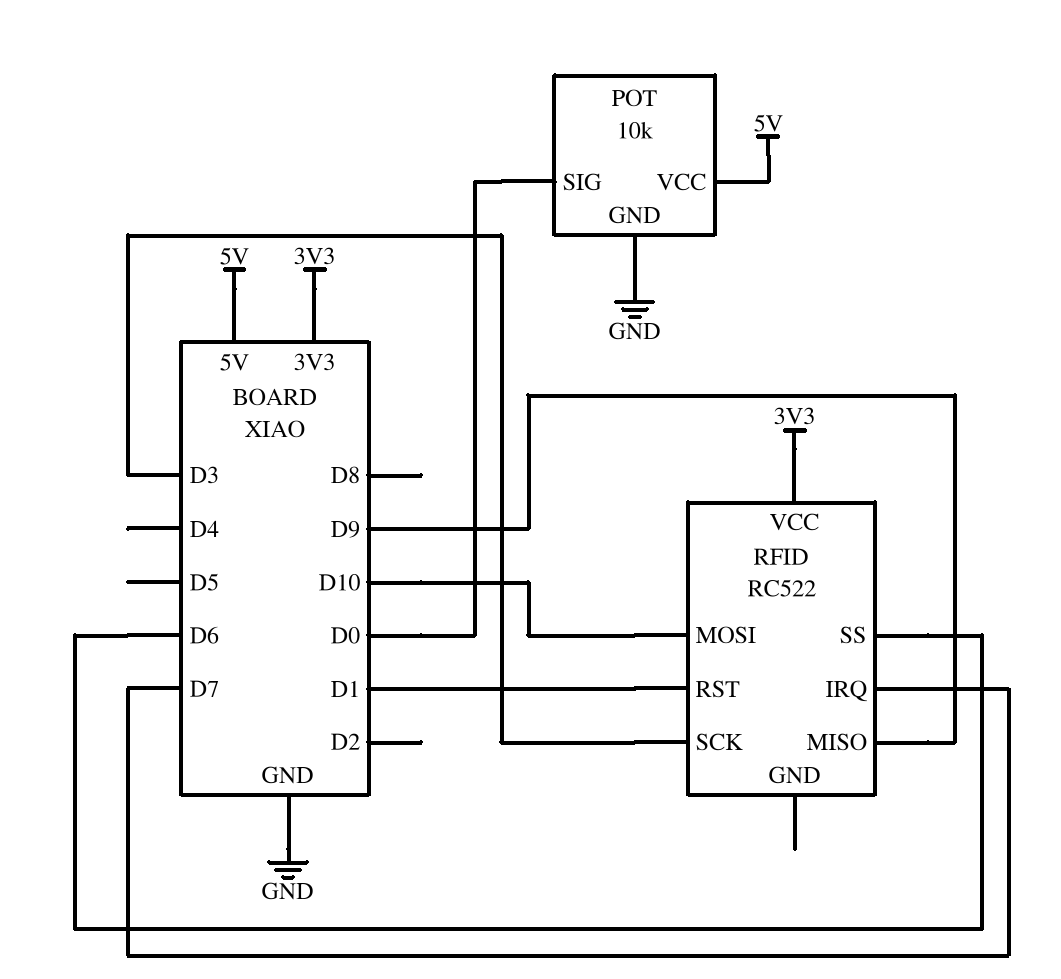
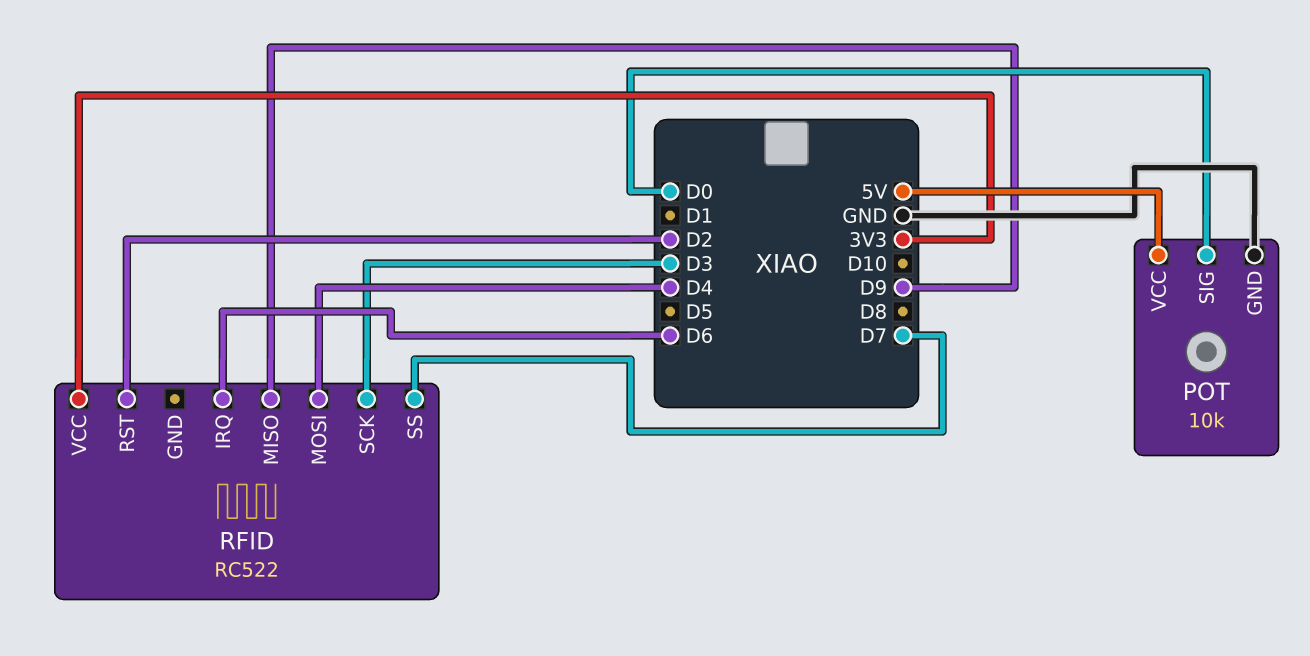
RFID pin IRQ: D7 -> D6
RFID pin MOSI: D10 -> D4
RFID pin RST: D1 -> D2
RFID pin SS: D6 -> D7

